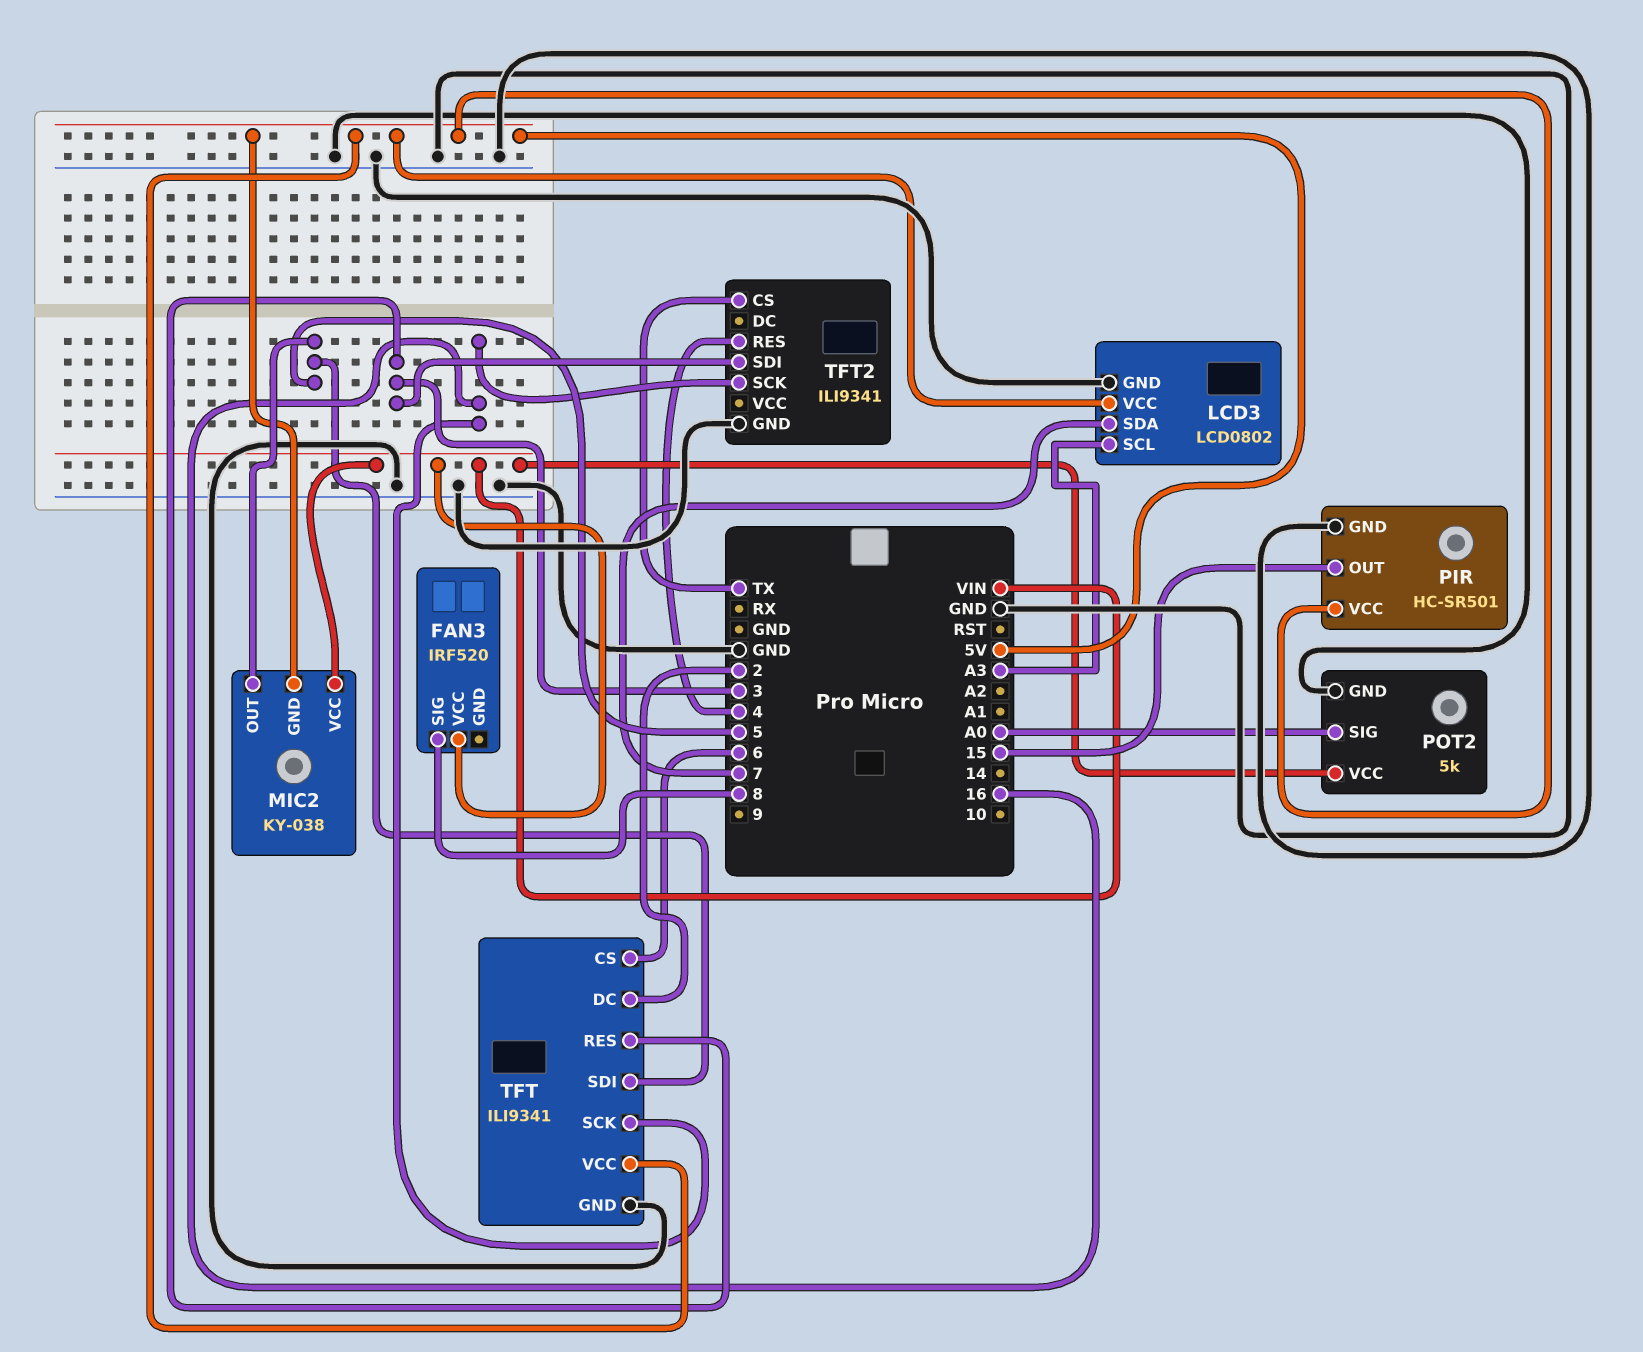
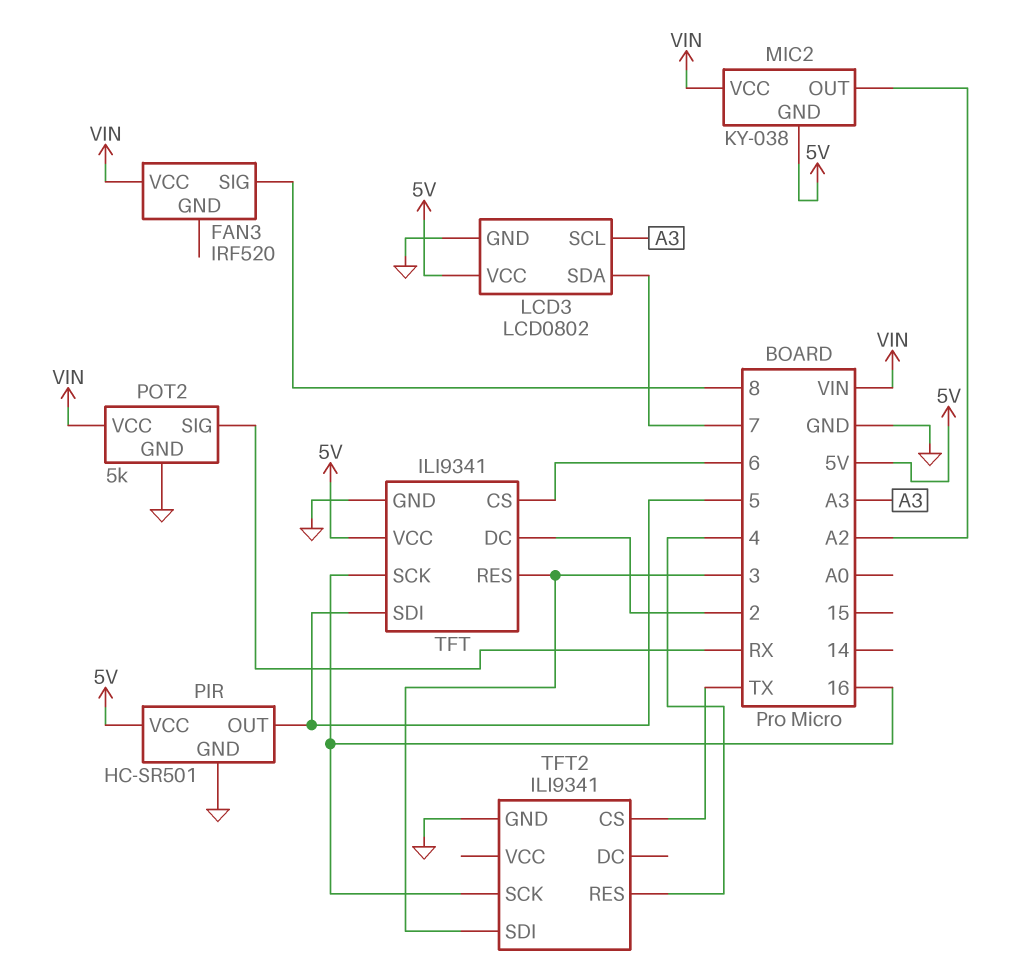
MIC2 pin OUT: 5 -> A2
PIR pin OUT: 15 -> 5
POT2 pin SIG: A0 -> RX

